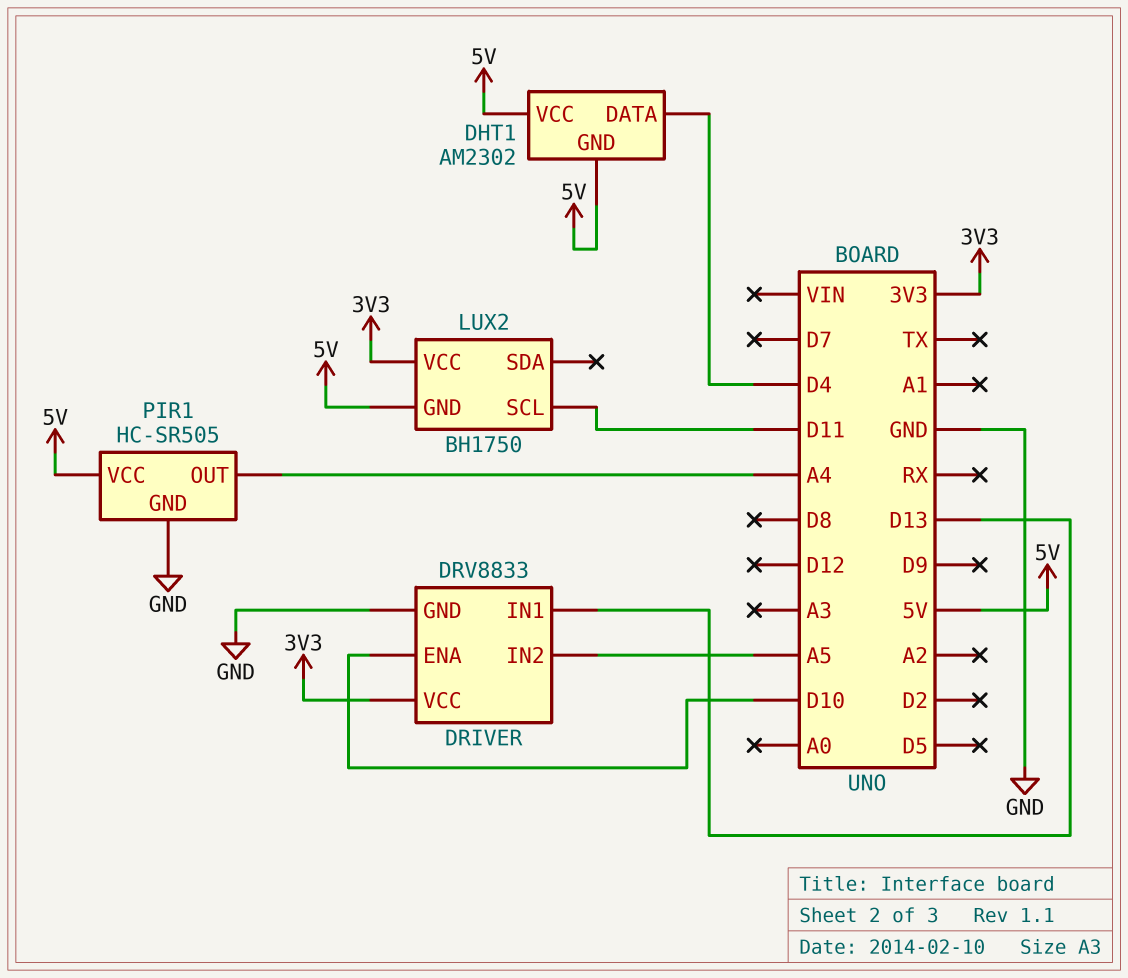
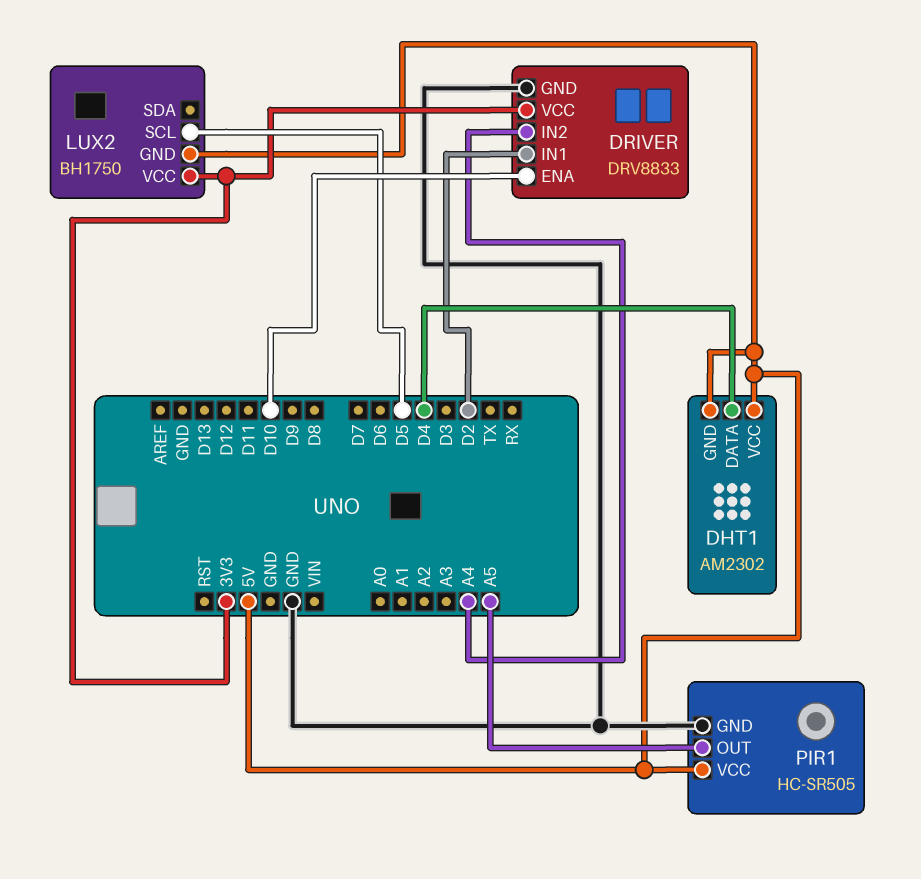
DRIVER pin IN1: D13 -> D2
DRIVER pin IN2: A5 -> A4
LUX2 pin SCL: D11 -> D5
PIR1 pin OUT: A4 -> A5

